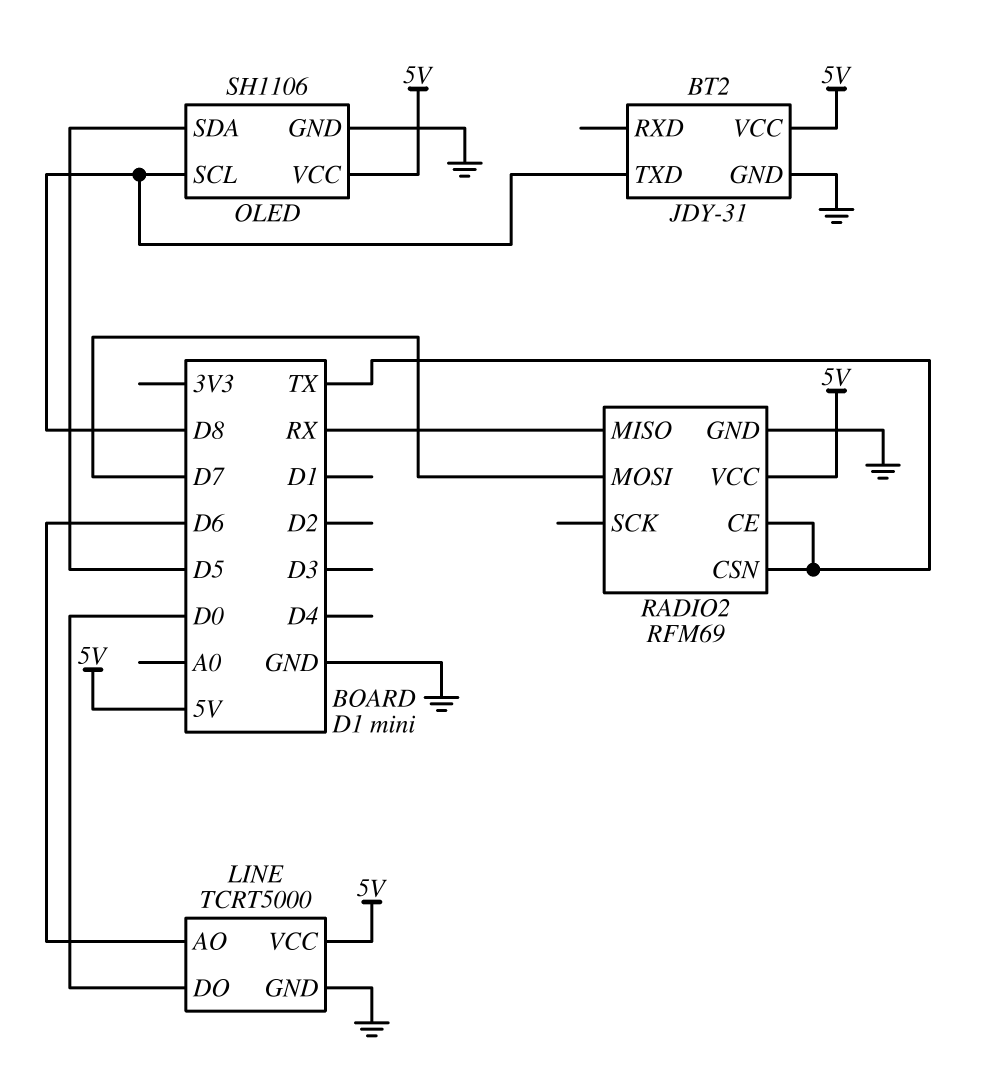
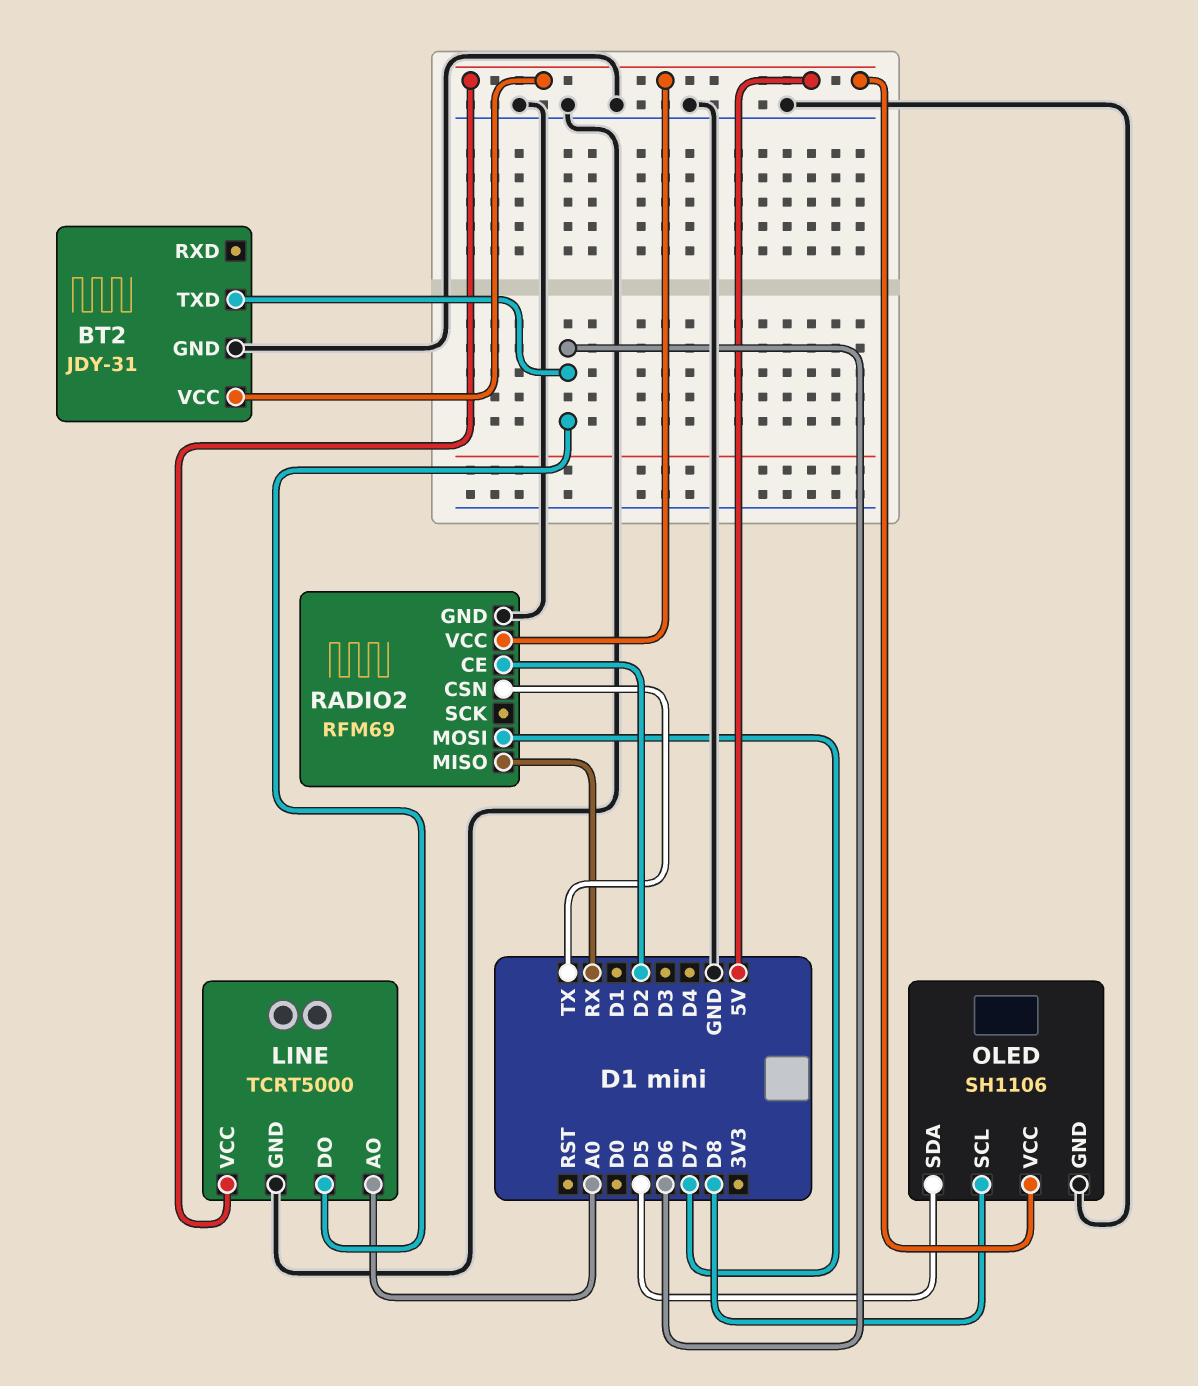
BT2 pin TXD: D8 -> D6
LINE pin AO: D6 -> A0
LINE pin DO: D0 -> D6
RADIO2 pin CE: TX -> D2

